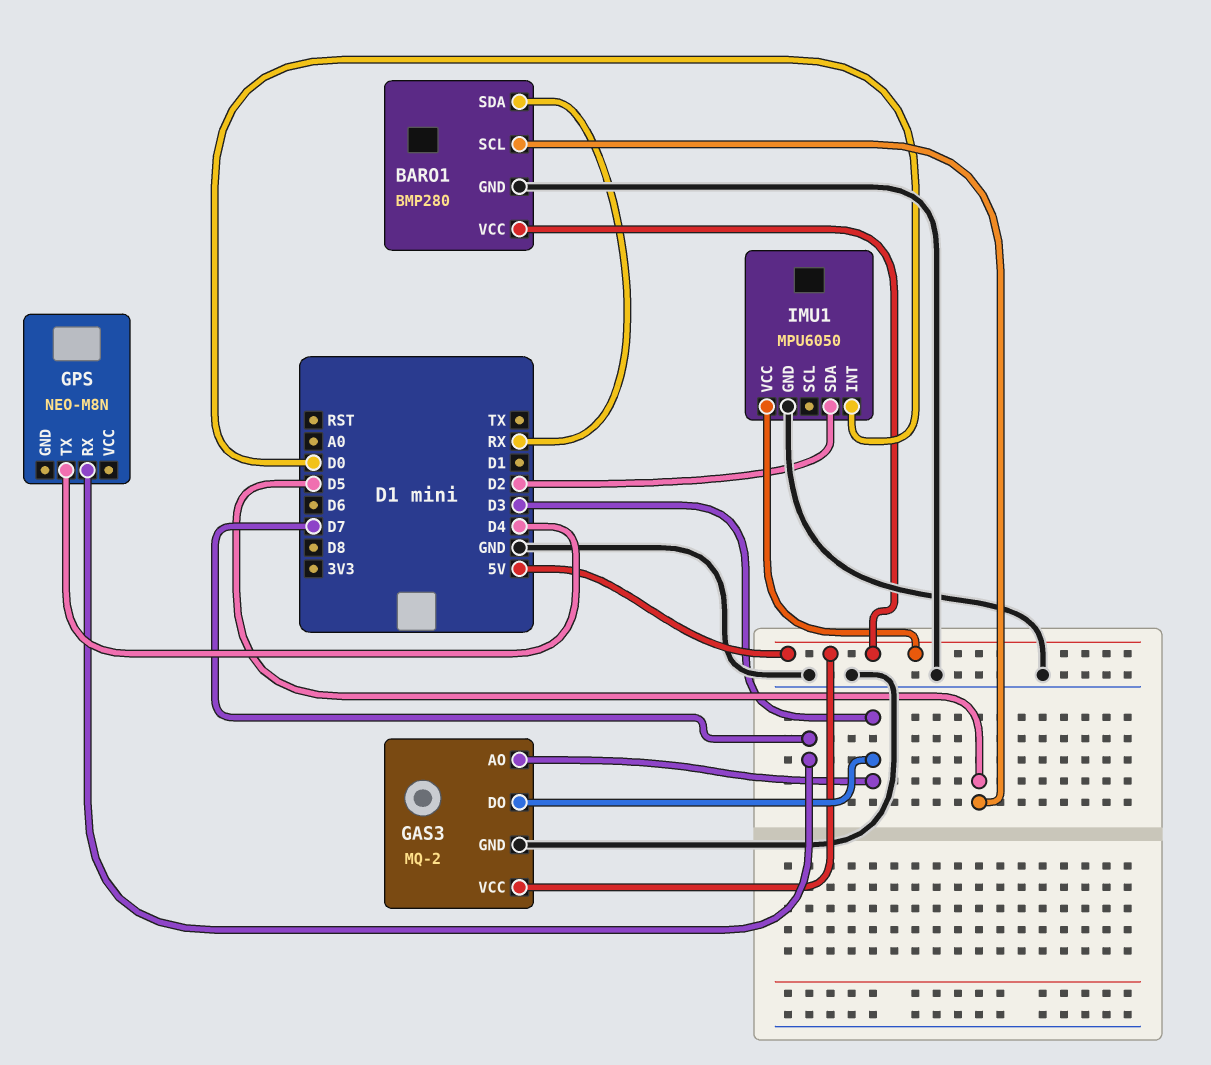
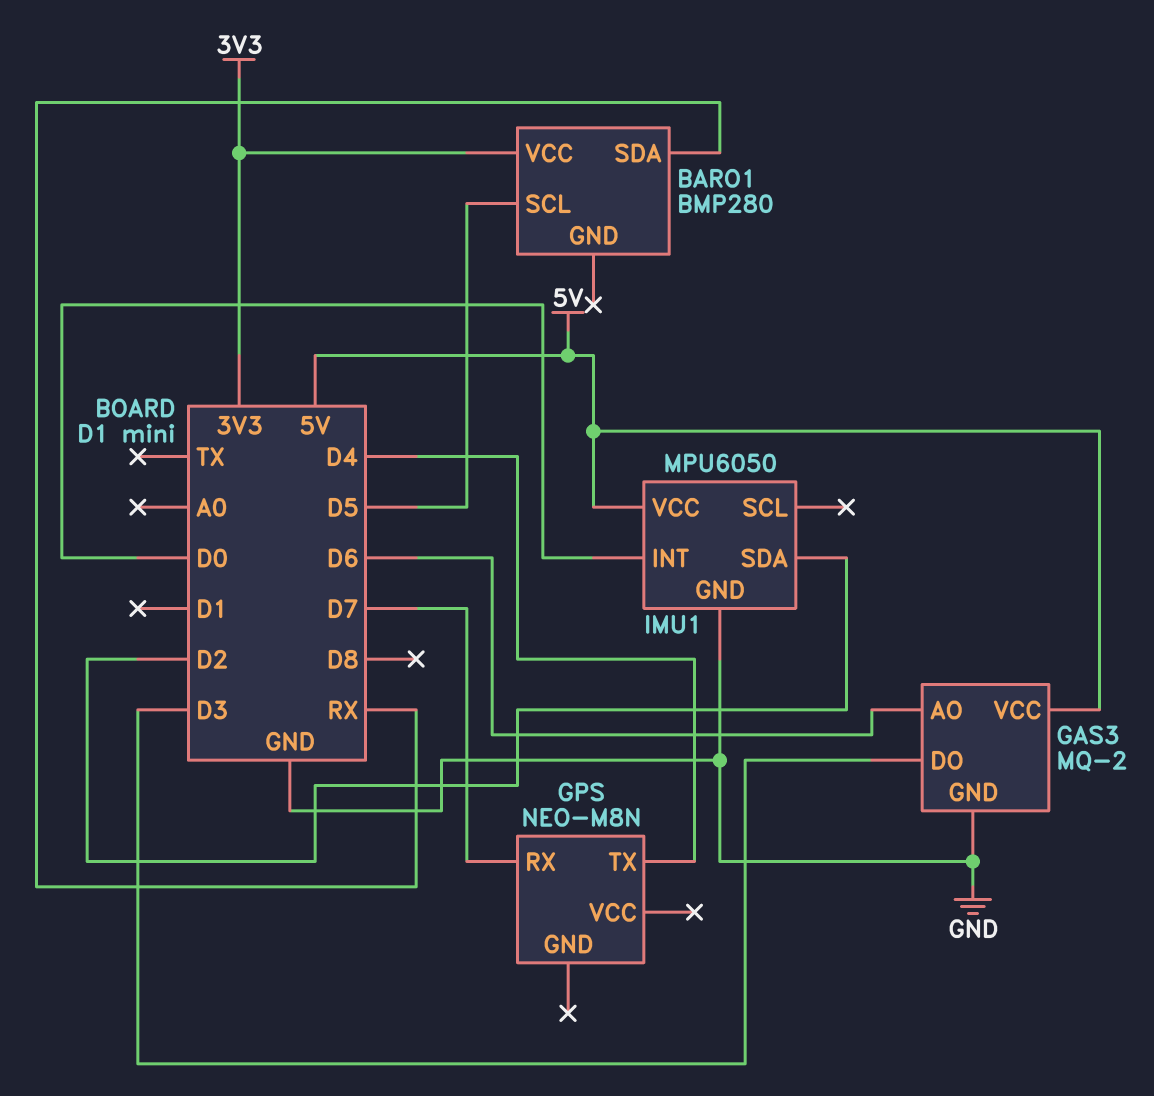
BARO1 pin GND: GND -> none
BARO1 pin VCC: 5V -> 3V3
GAS3 pin AO: D3 -> D6

